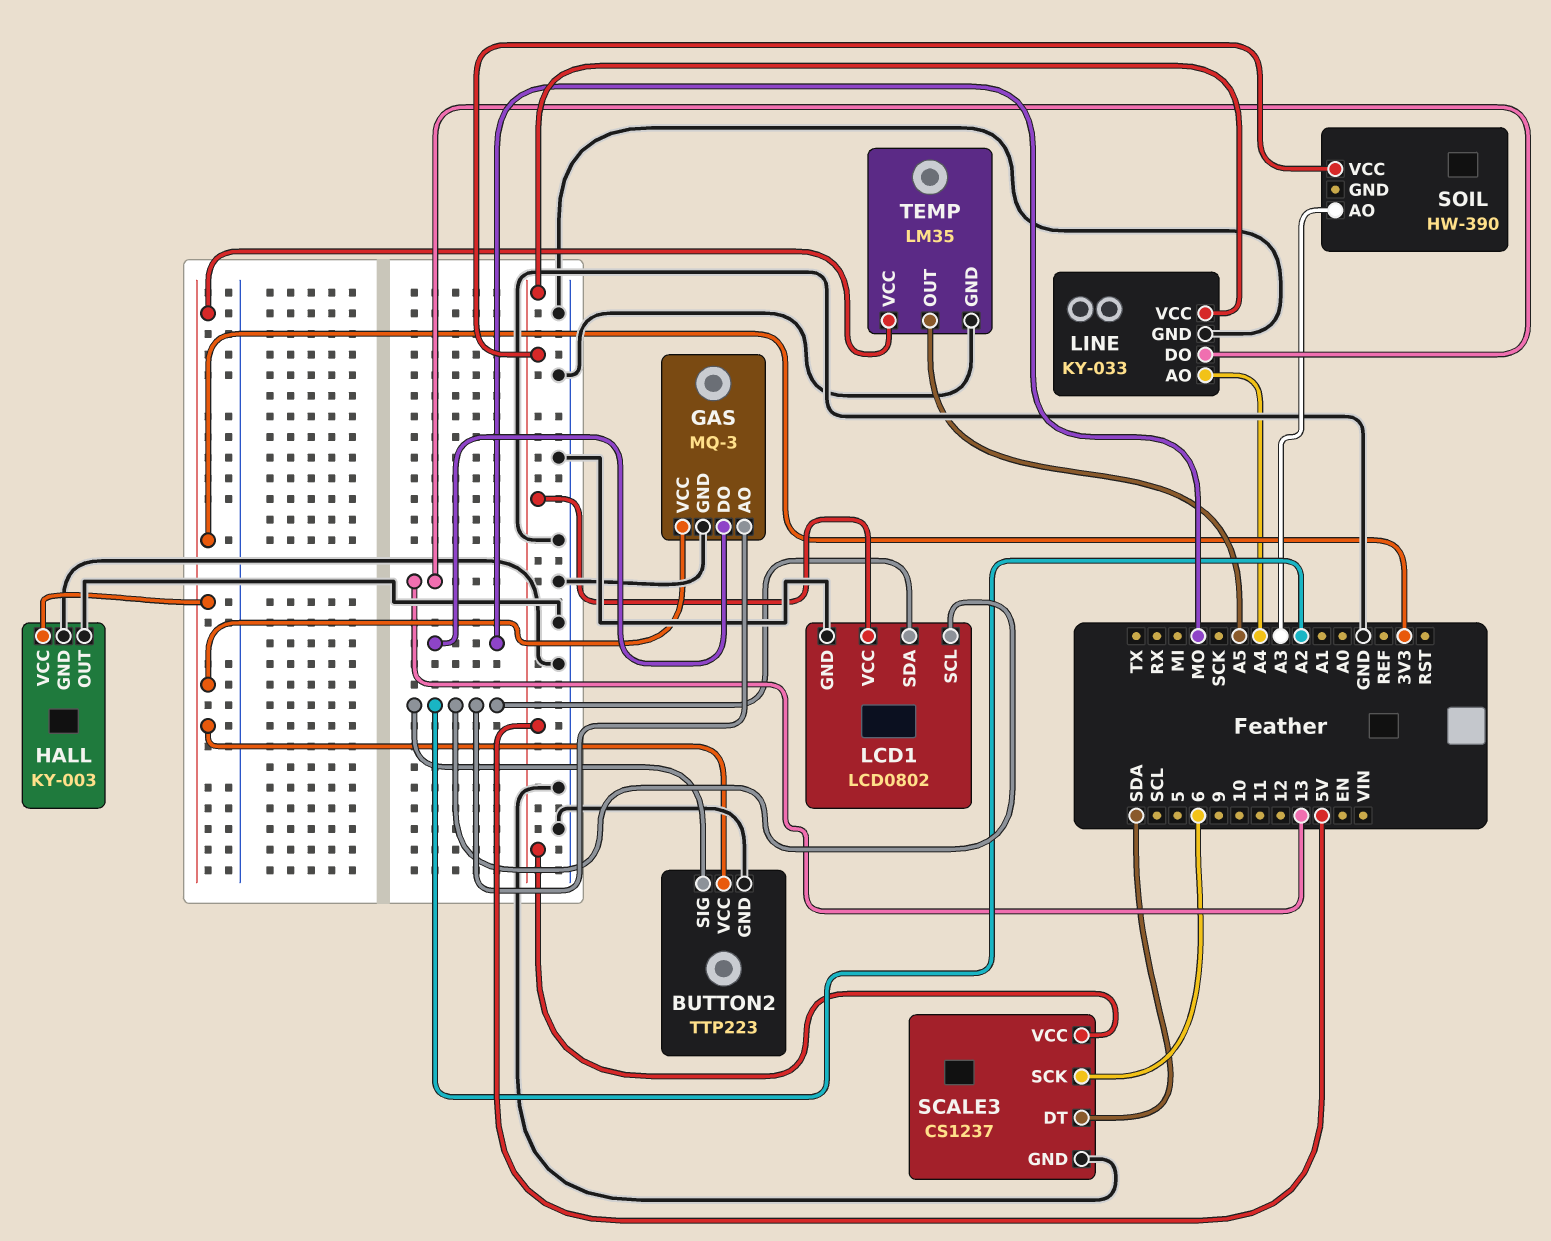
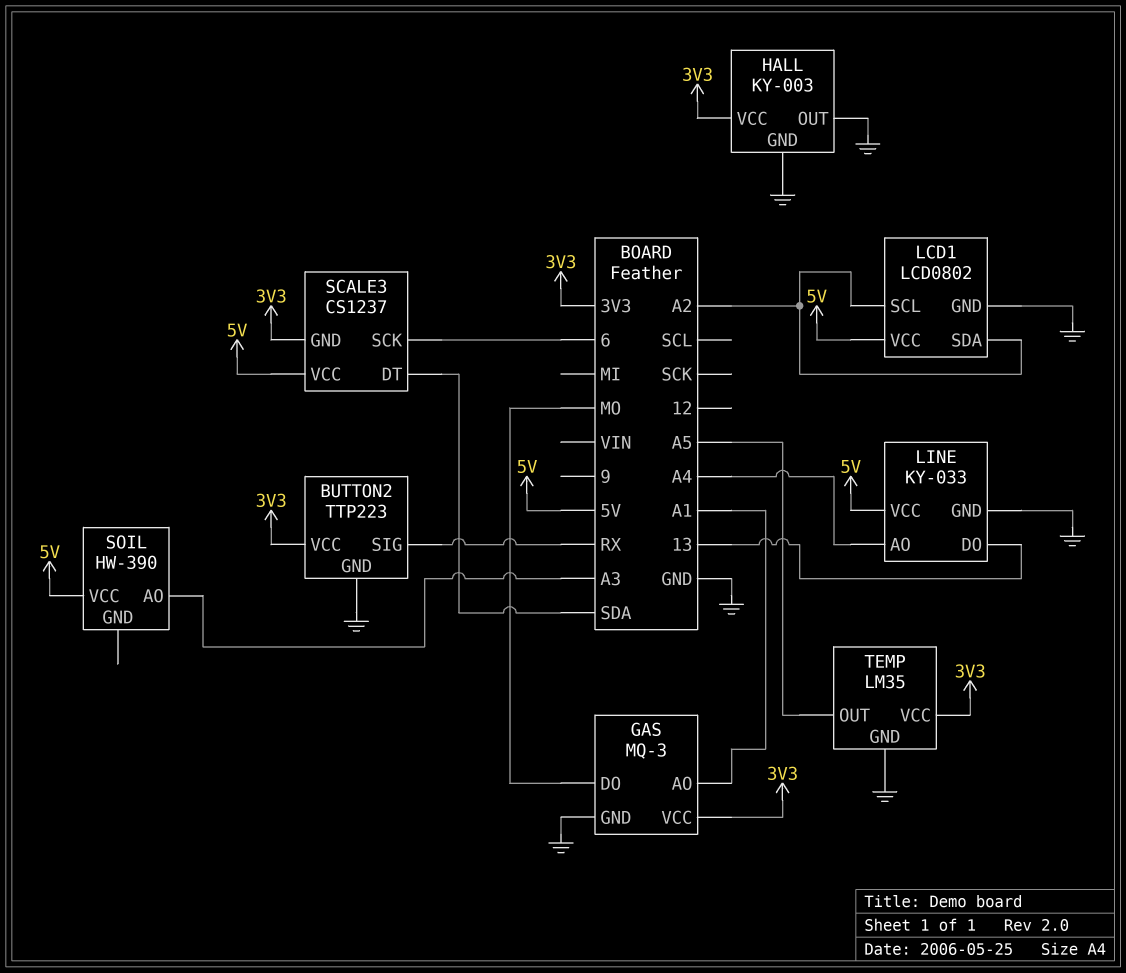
BUTTON2 pin SIG: A2 -> RX
GAS pin AO: A2 -> A1
SCALE3 pin GND: GND -> 3V3

